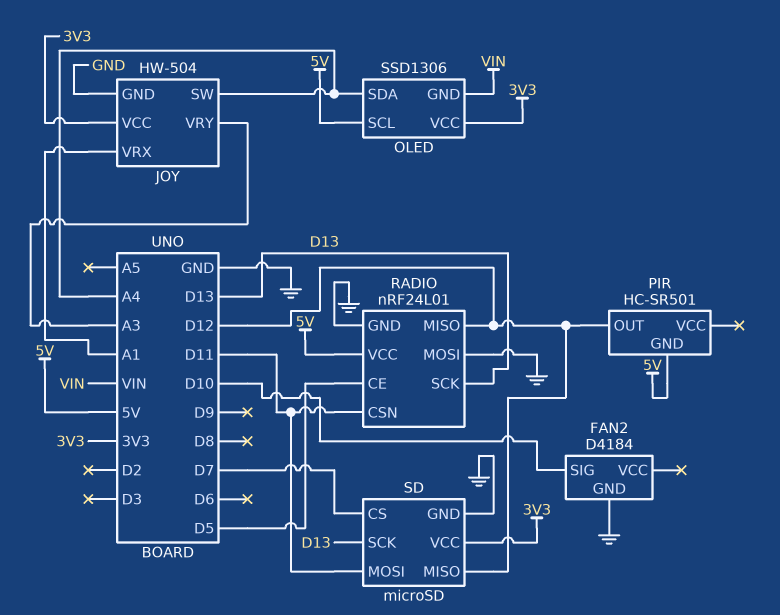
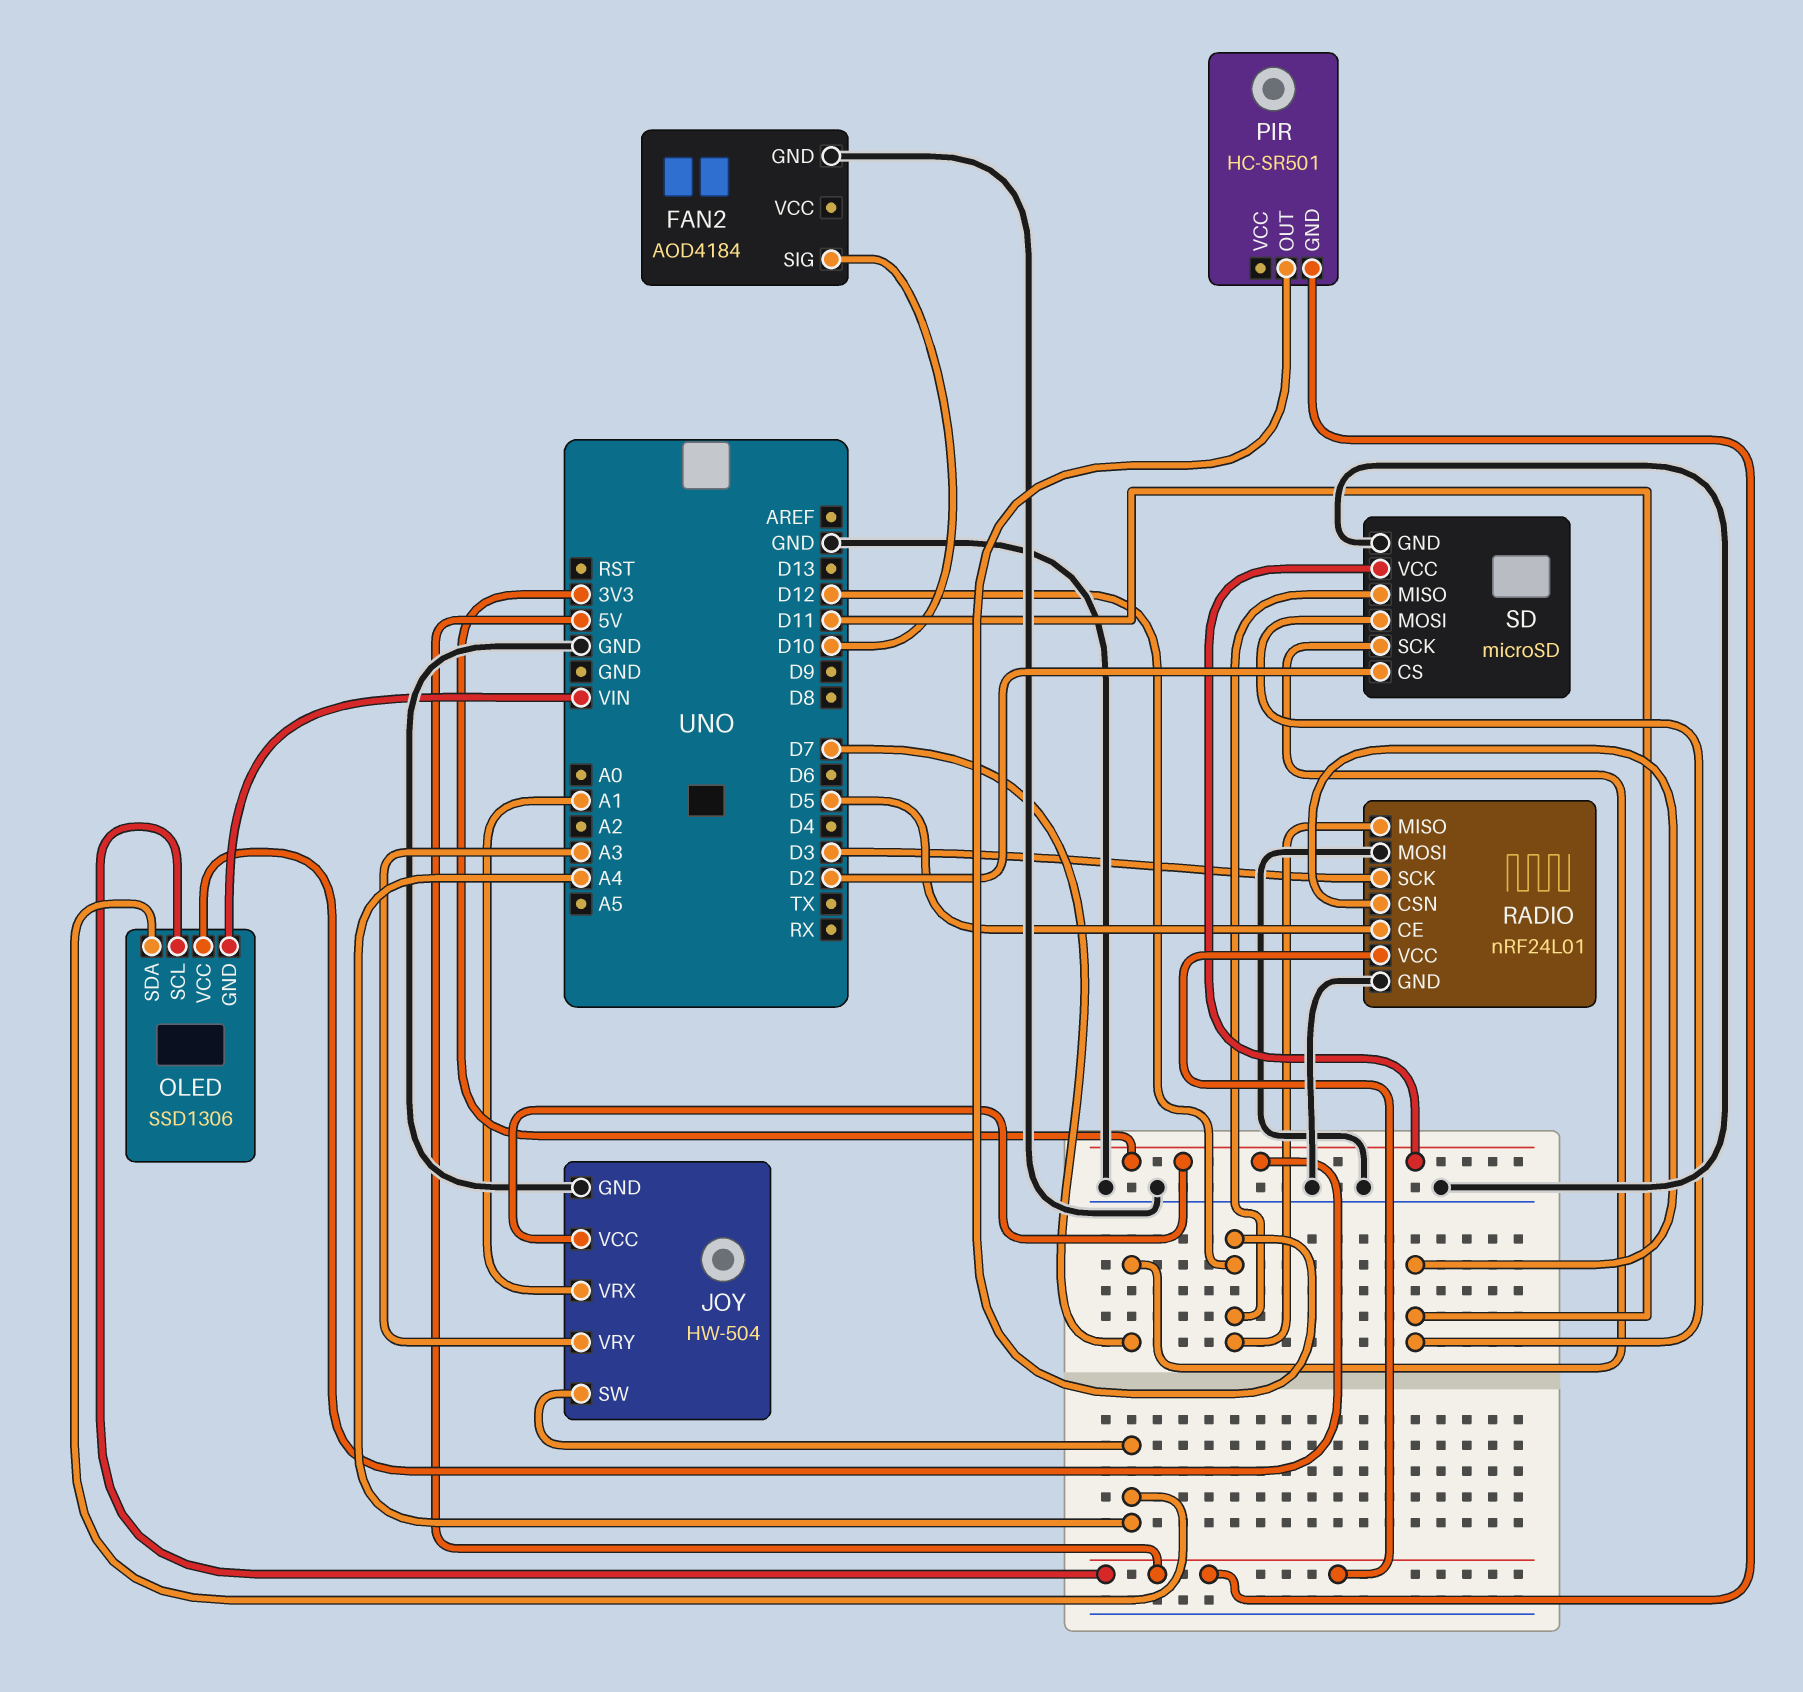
FAN2: D4184 -> AOD4184
RADIO pin SCK: D13 -> D3
SD pin CS: D7 -> D2
SD pin SCK: D13 -> D7

